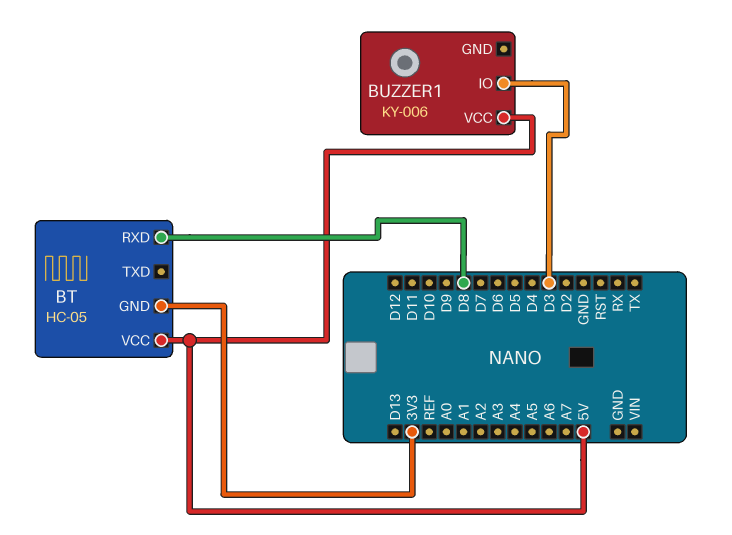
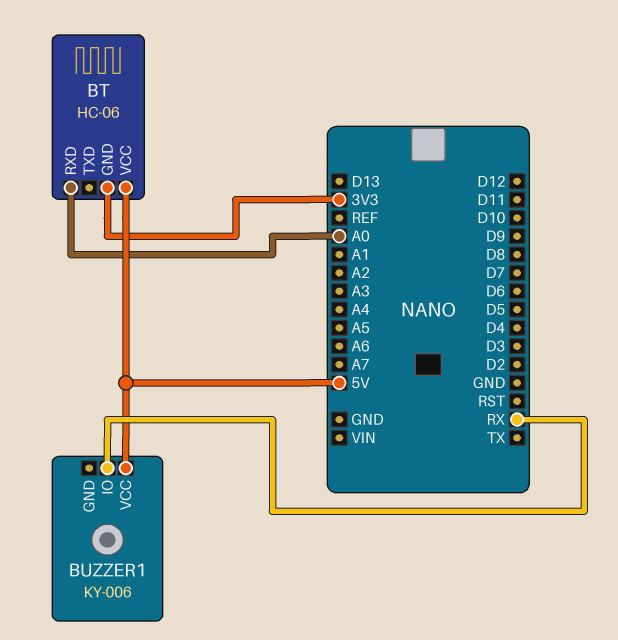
BT: HC-05 -> HC-06
BT pin RXD: D8 -> A0
BUZZER1 pin IO: D3 -> RX

